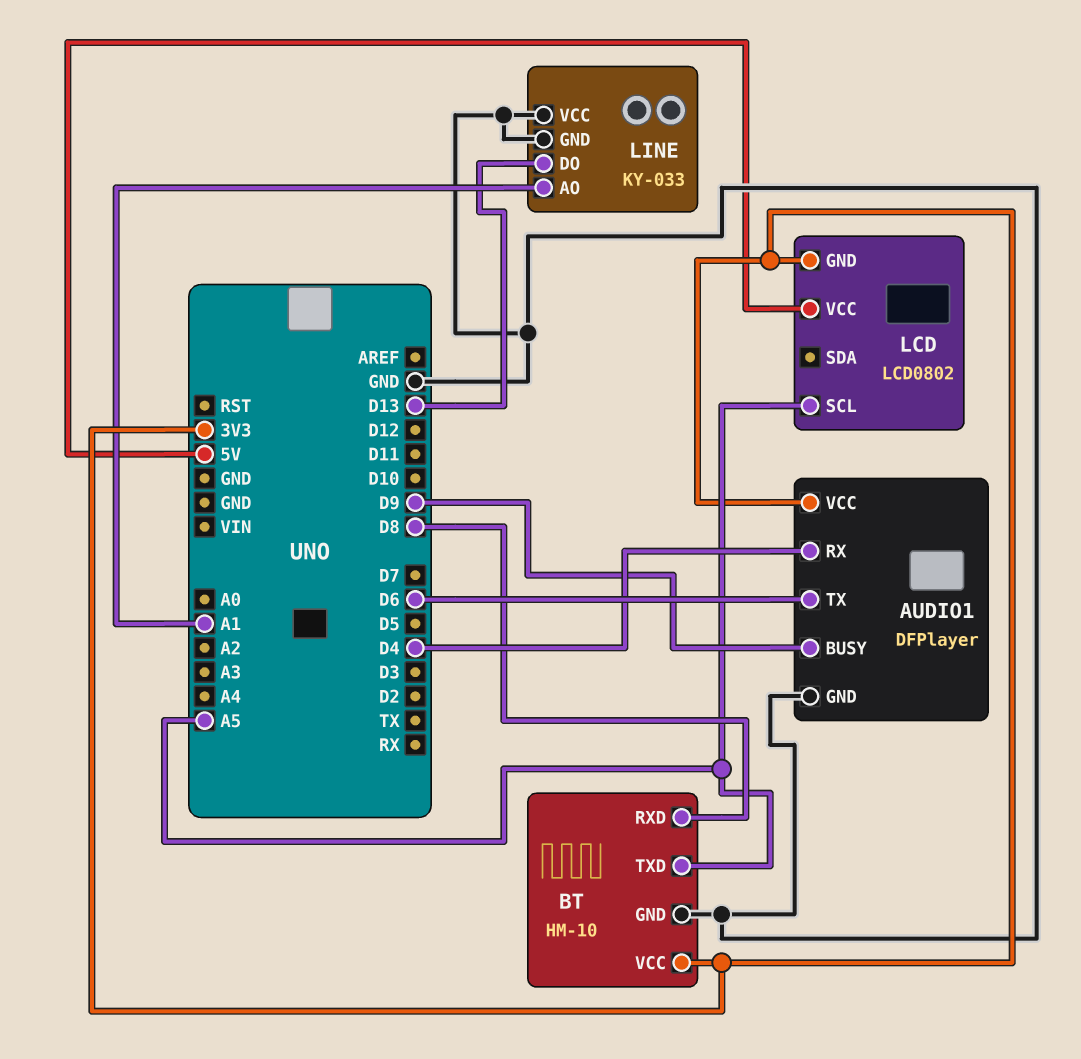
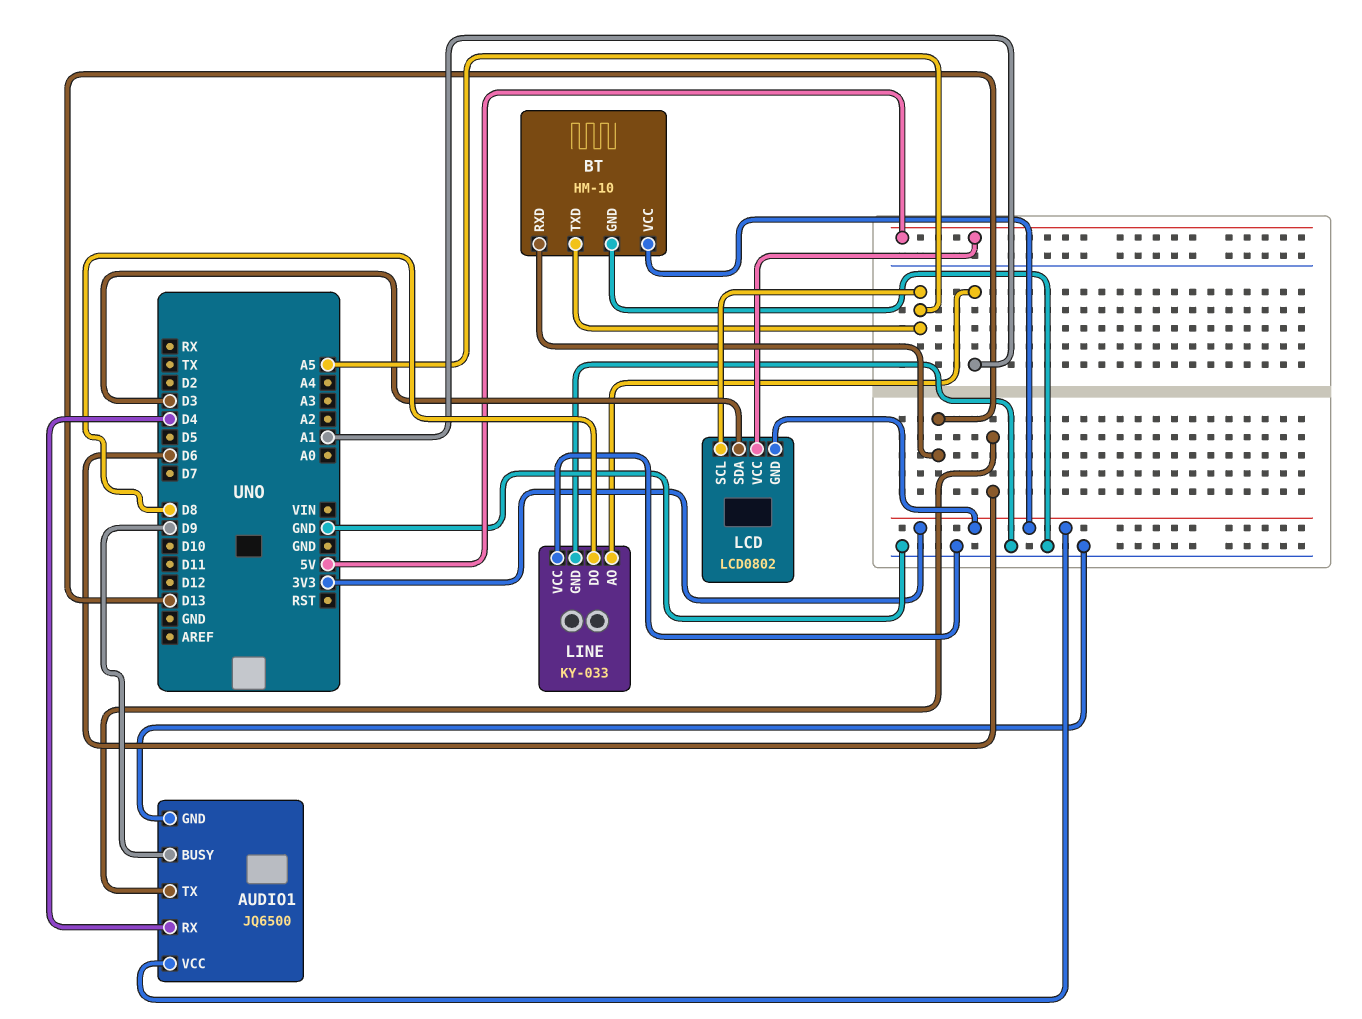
AUDIO1: DFPlayer -> JQ6500
BT pin RXD: D8 -> D13
LCD pin SDA: none -> D3
LINE pin DO: D13 -> D8

